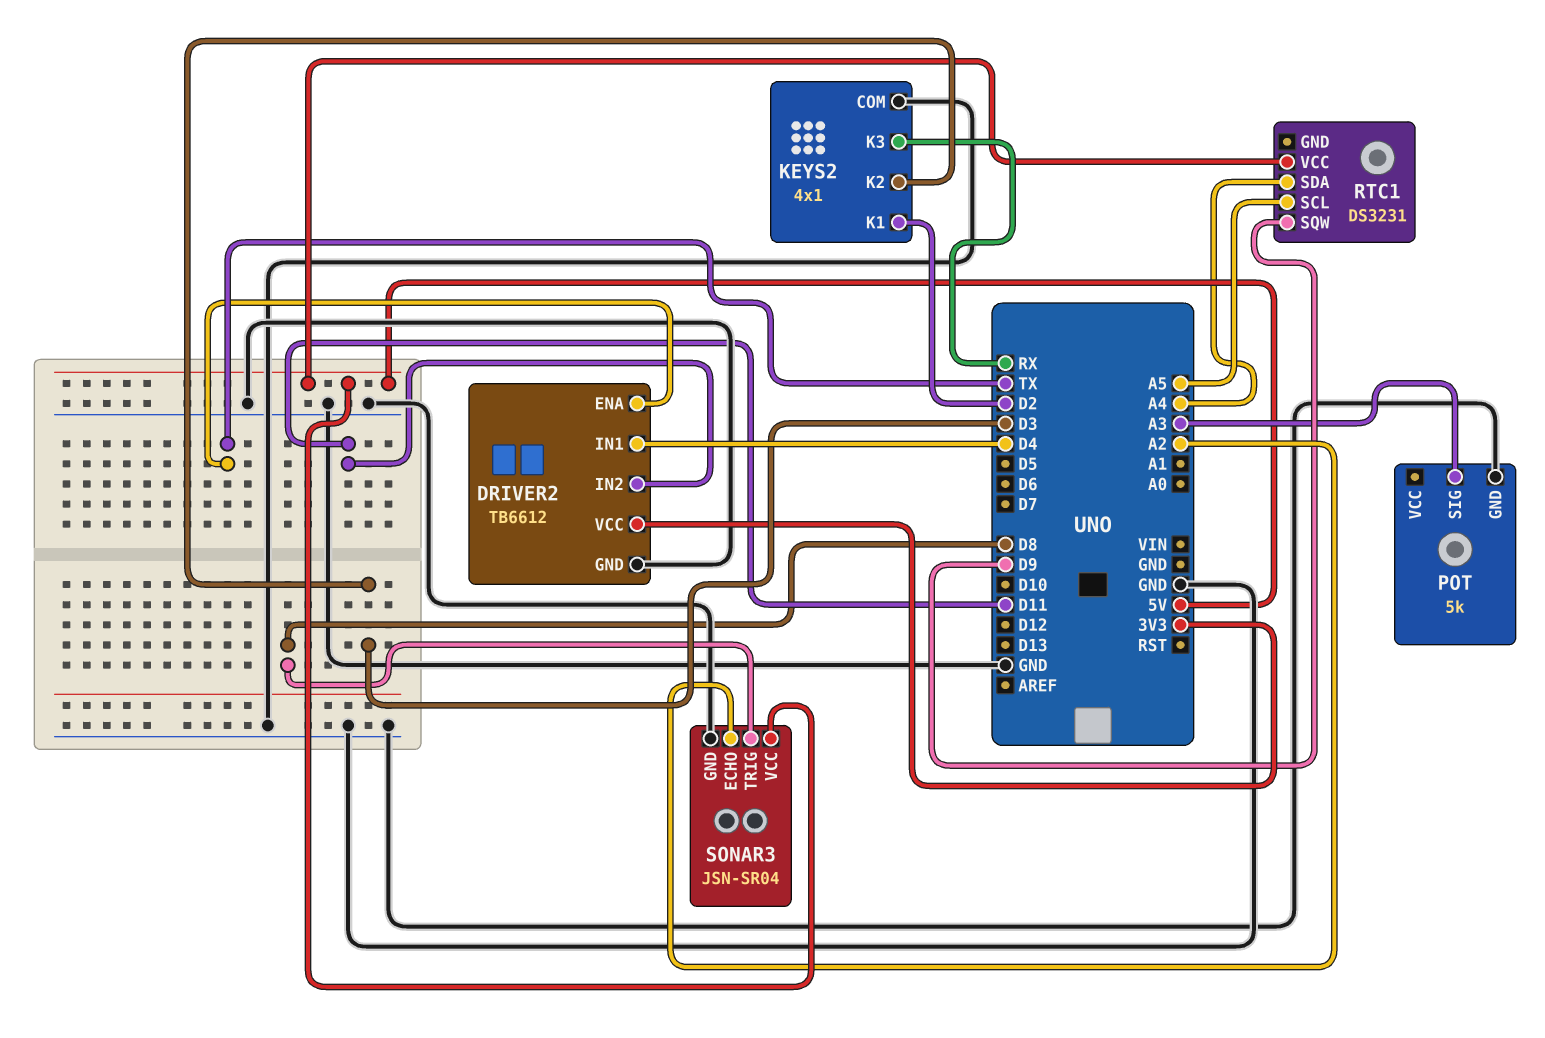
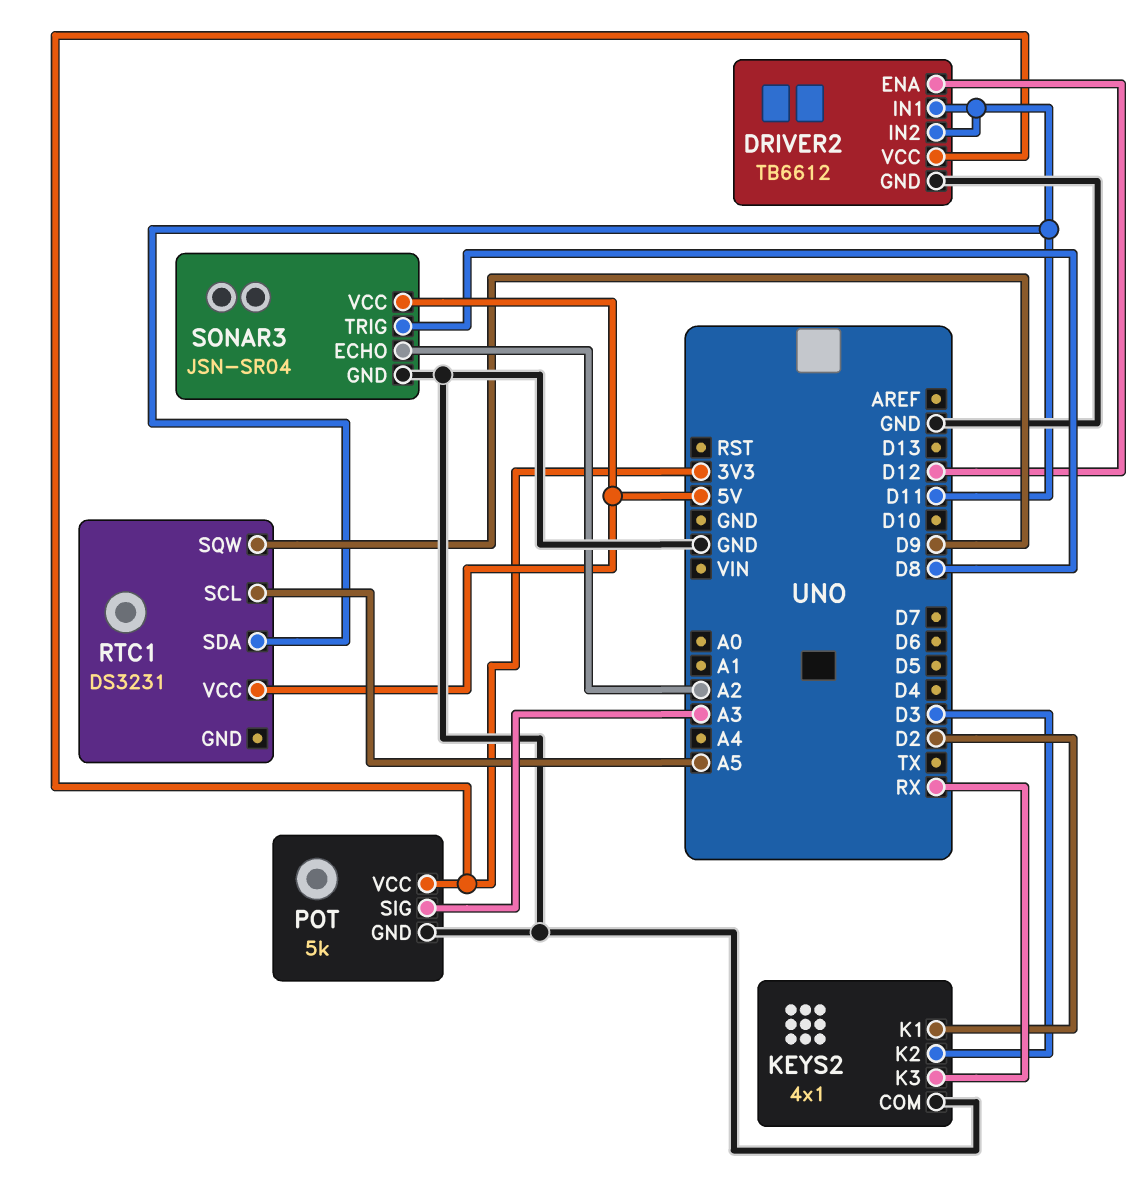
DRIVER2 pin ENA: TX -> D12
DRIVER2 pin IN1: D4 -> D11
POT pin VCC: none -> 3V3
RTC1 pin SDA: A4 -> D11

